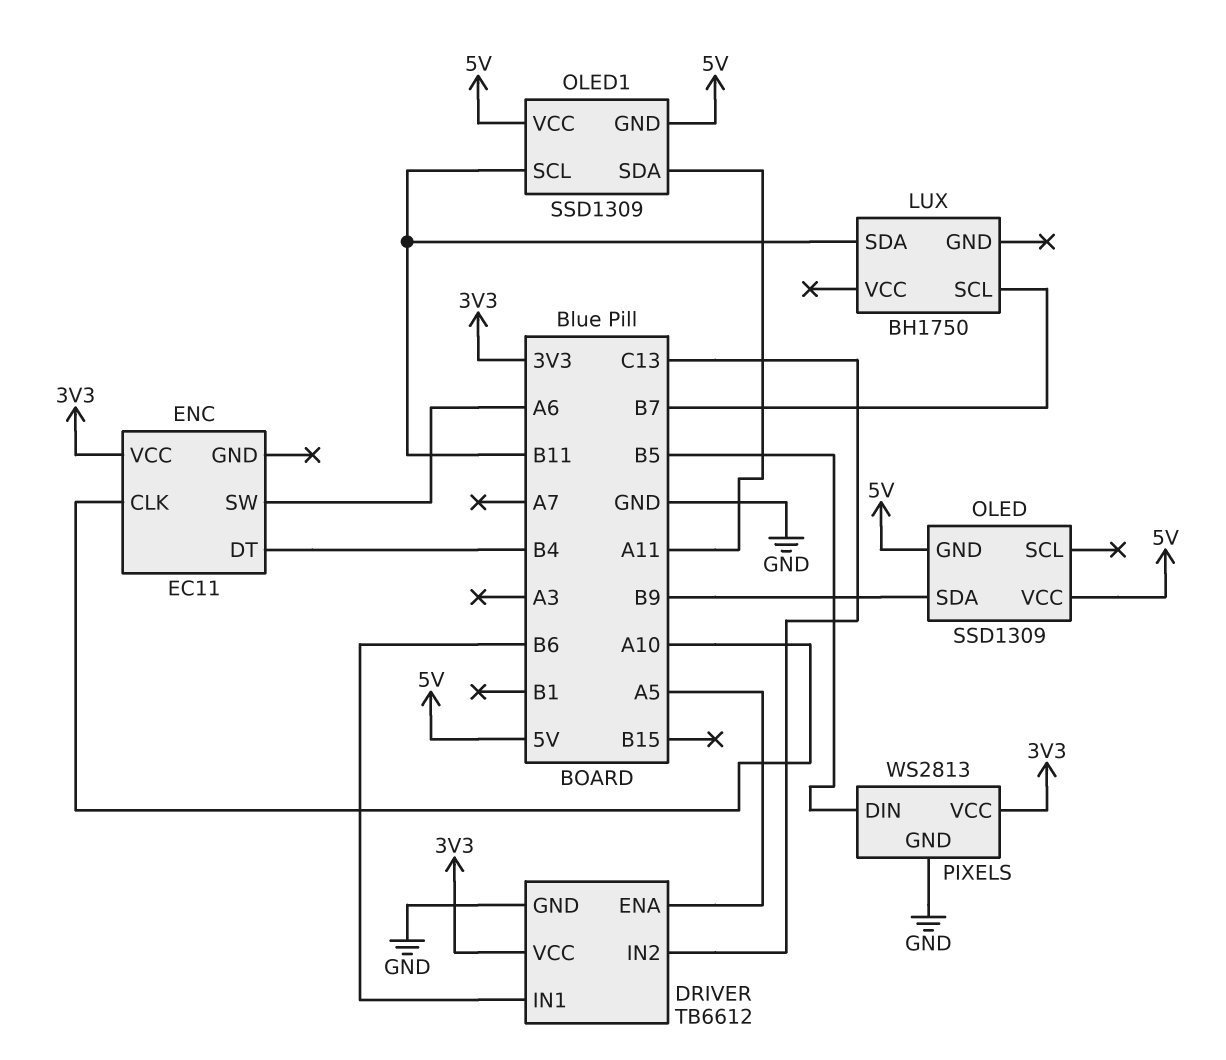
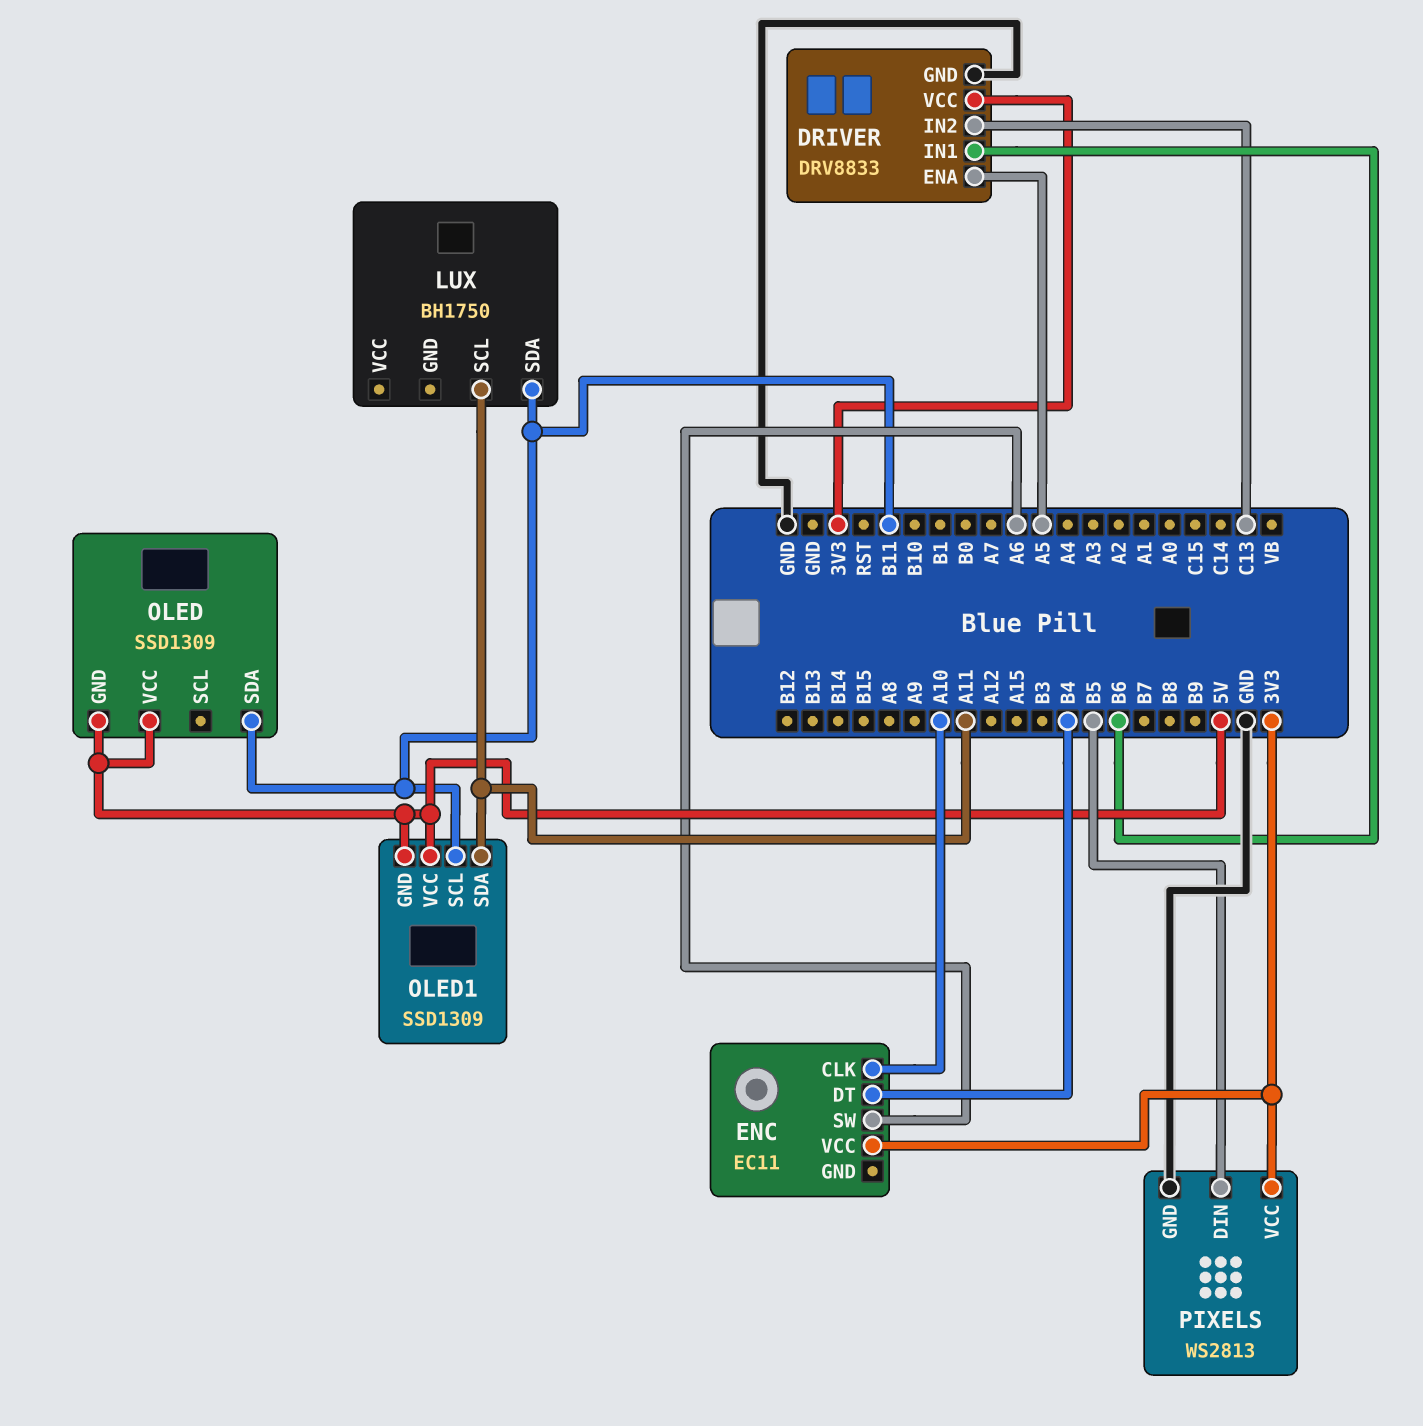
DRIVER: TB6612 -> DRV8833
LUX pin SCL: B7 -> A11
OLED pin SDA: B9 -> B11

